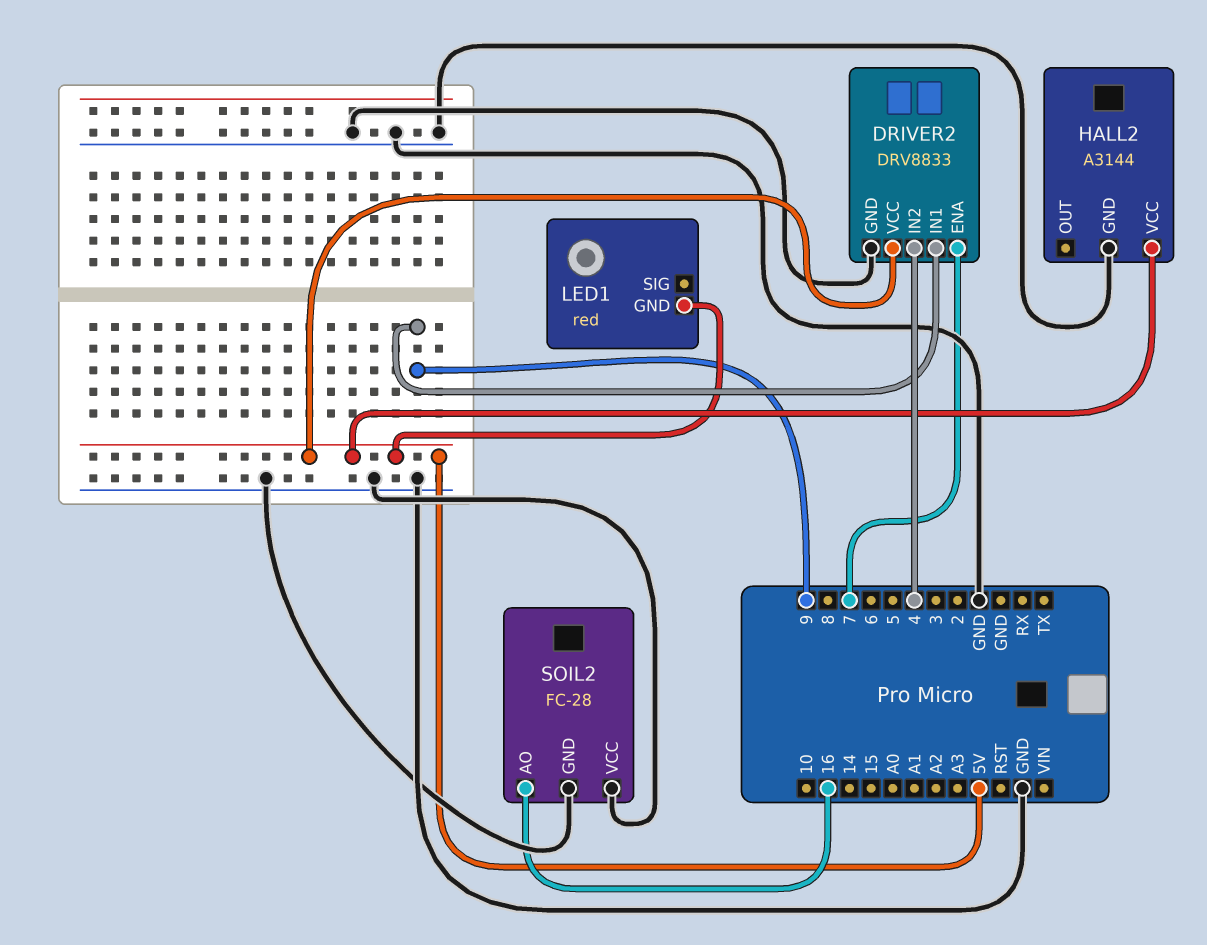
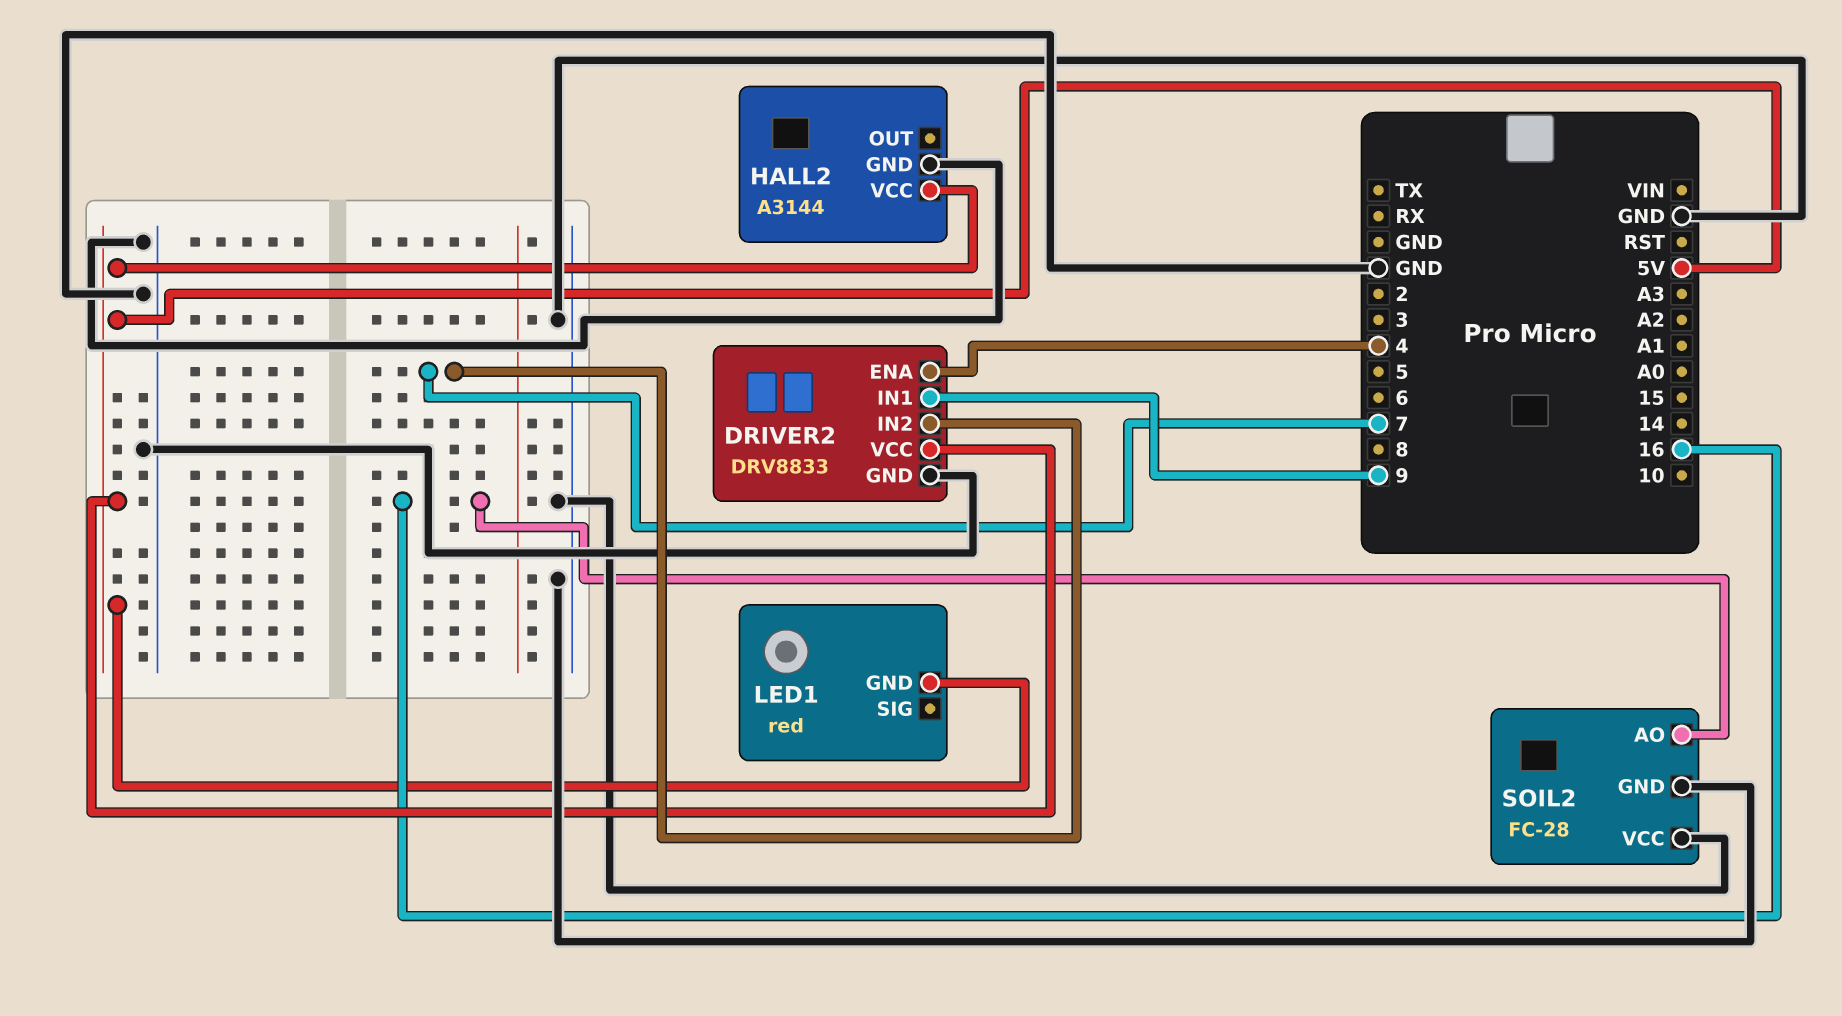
DRIVER2 pin ENA: 7 -> 4
DRIVER2 pin IN2: 4 -> 7

